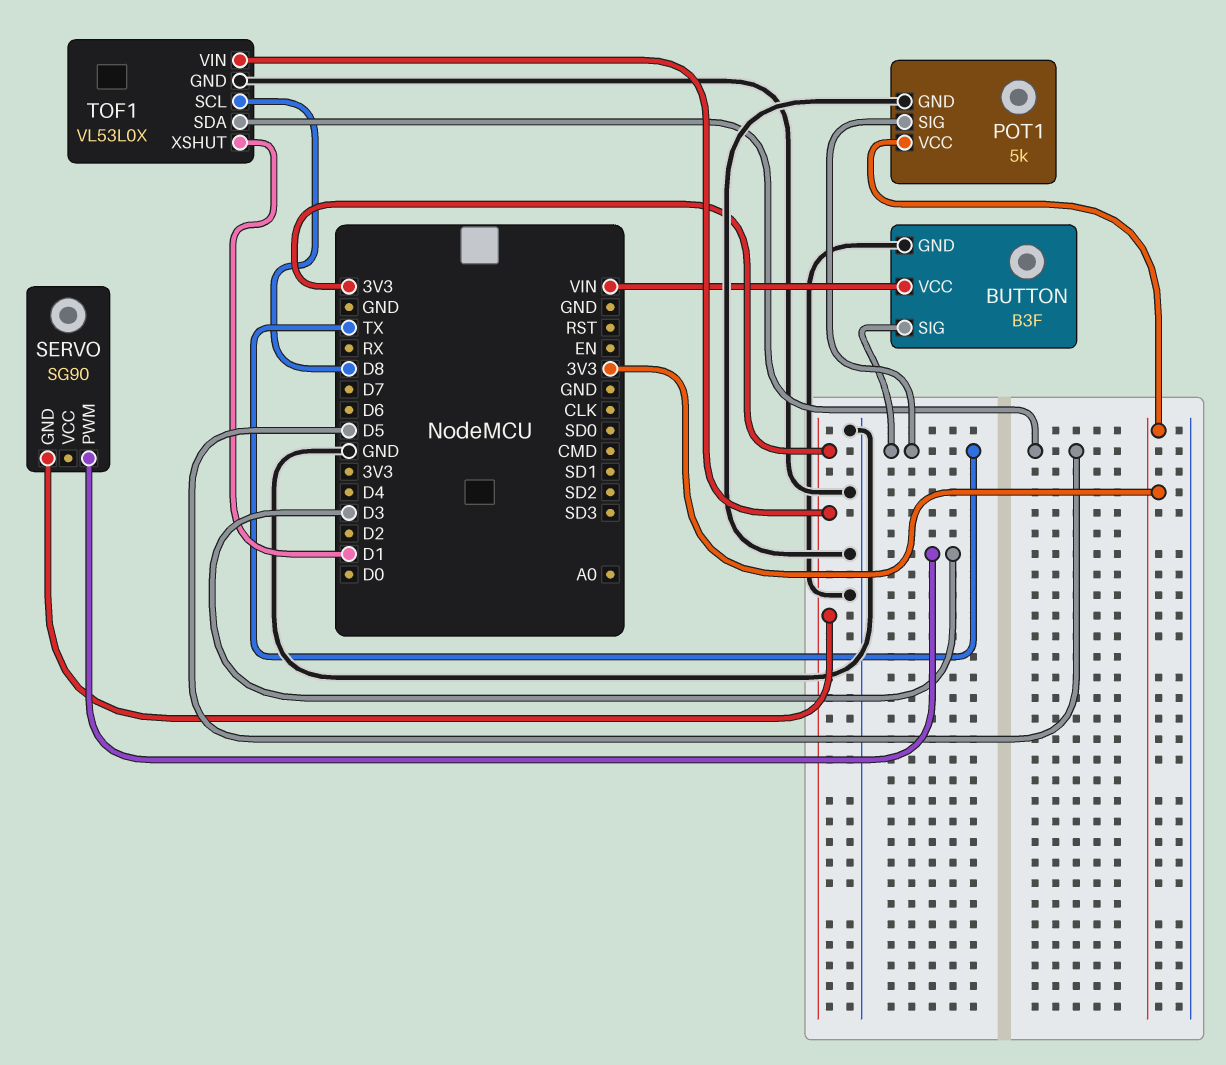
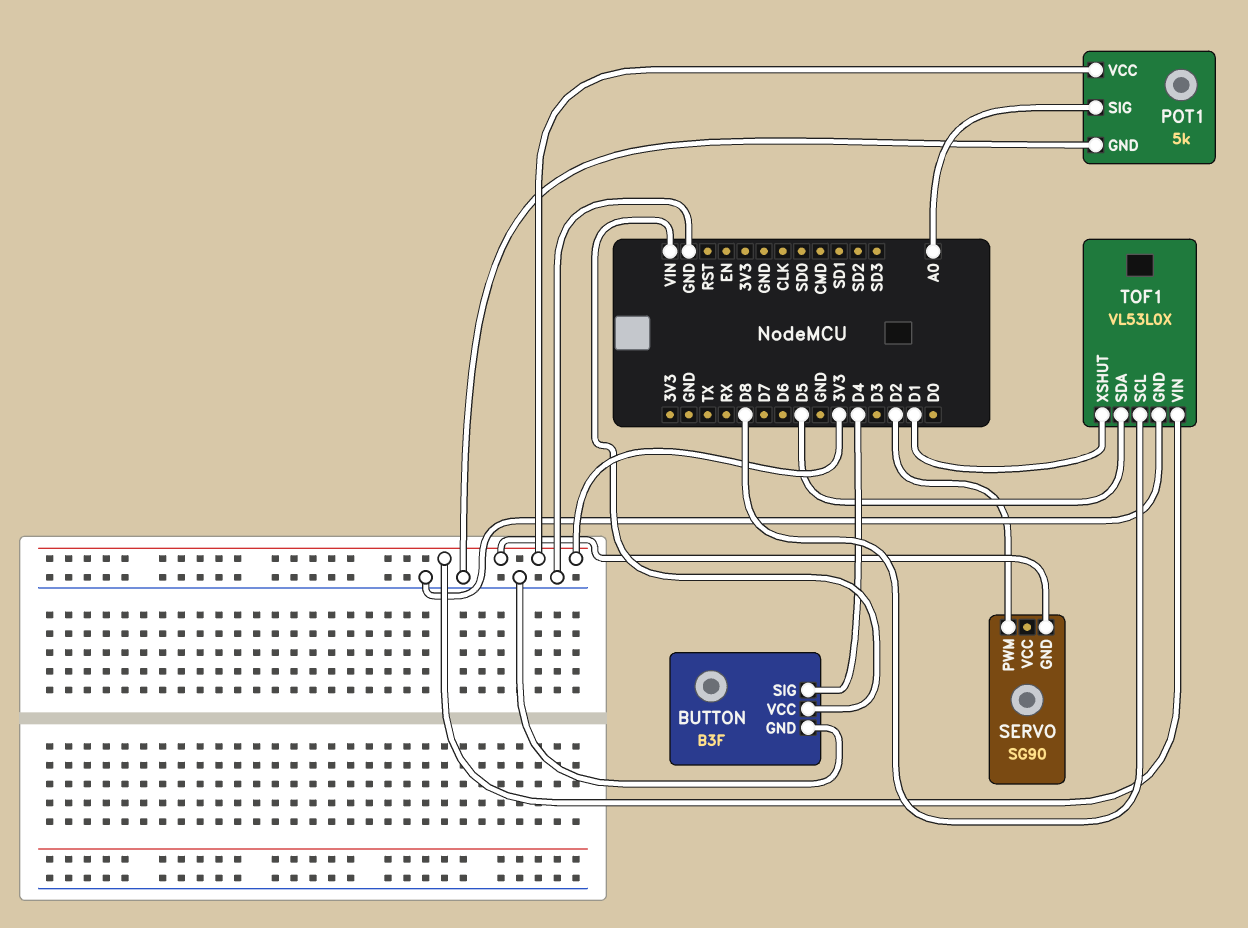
BUTTON pin SIG: TX -> D4
POT1 pin SIG: TX -> A0
SERVO pin PWM: D3 -> D2

